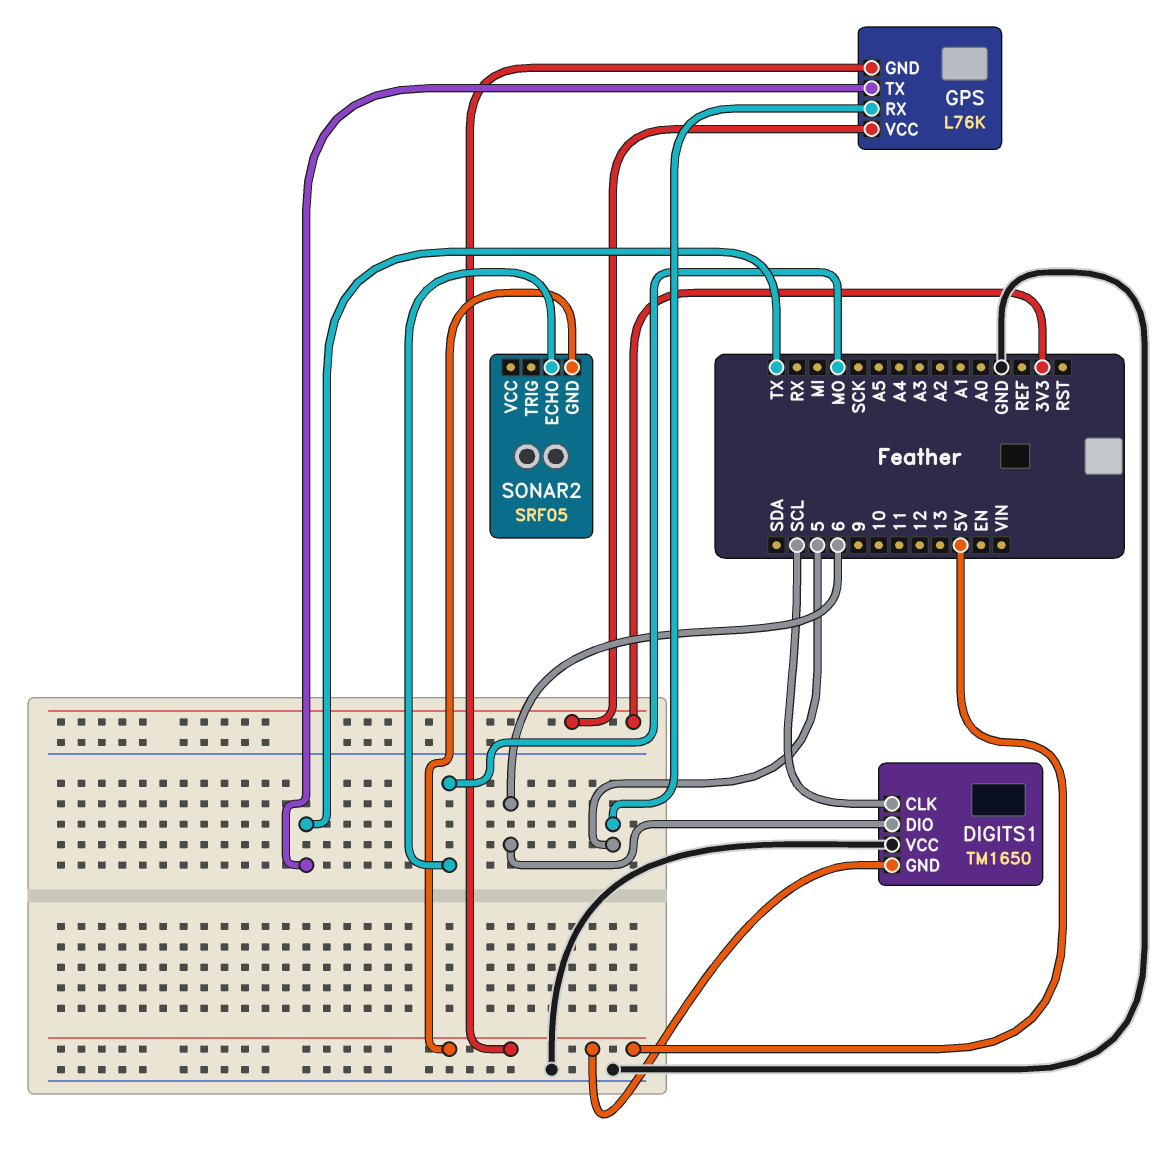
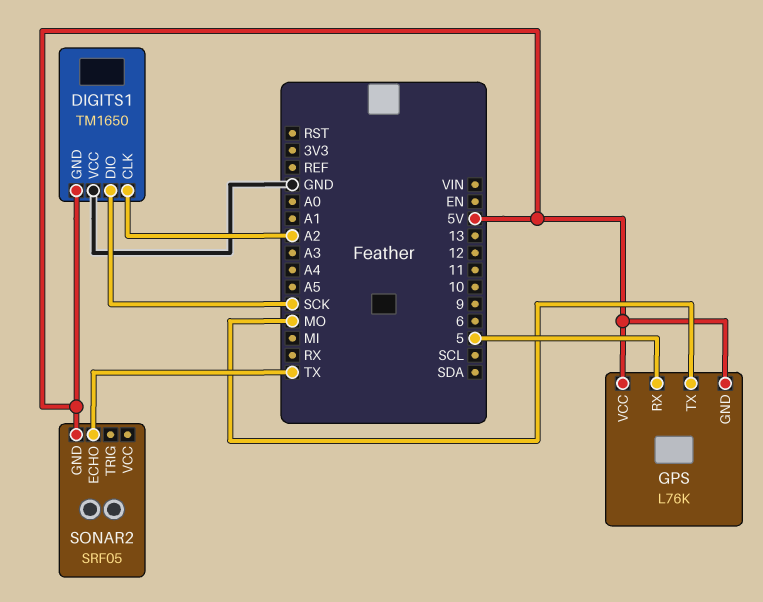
DIGITS1 pin CLK: SCL -> A2
DIGITS1 pin DIO: 6 -> SCK
GPS pin TX: TX -> MO
GPS pin VCC: 3V3 -> 5V
SONAR2 pin ECHO: MO -> TX

